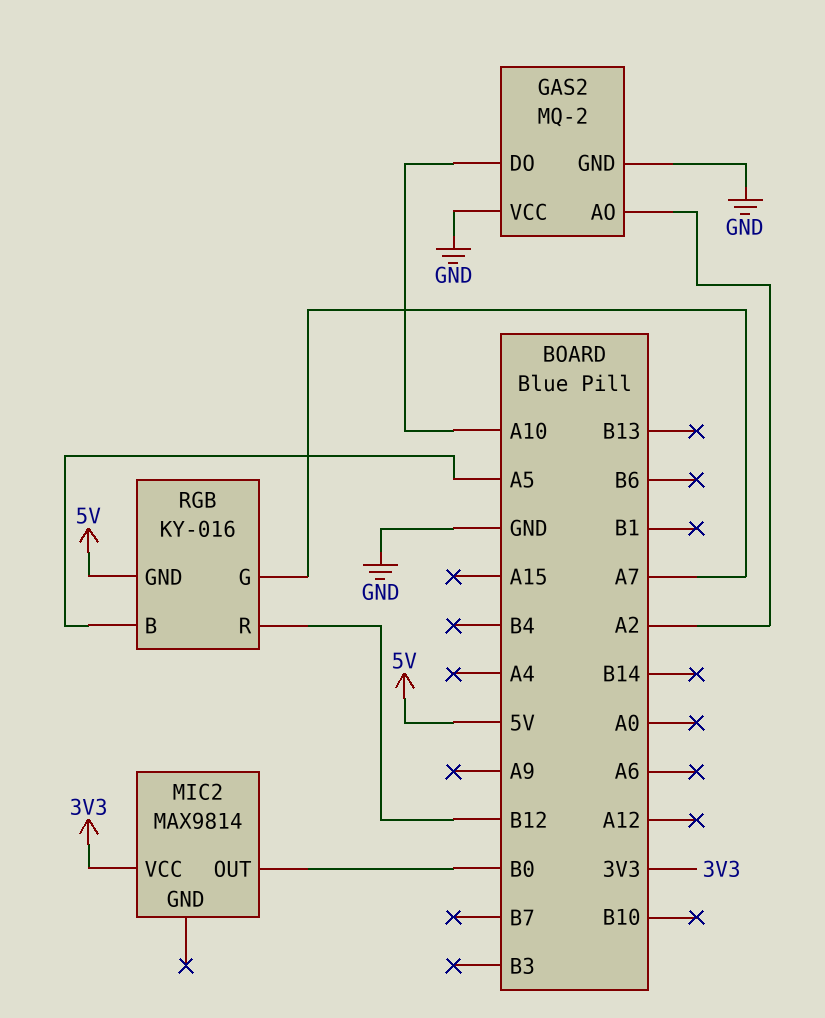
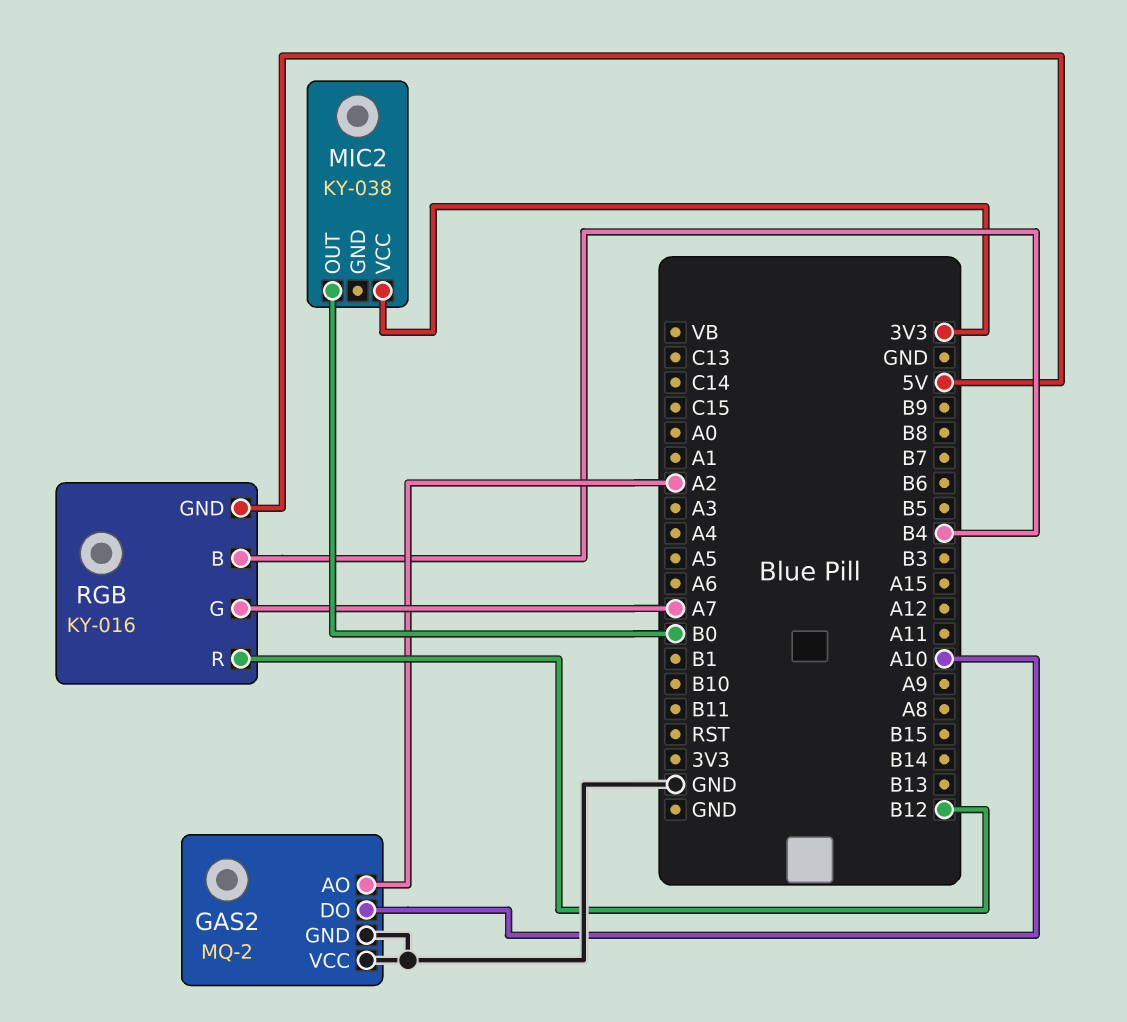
MIC2: MAX9814 -> KY-038
RGB pin B: A5 -> B4

